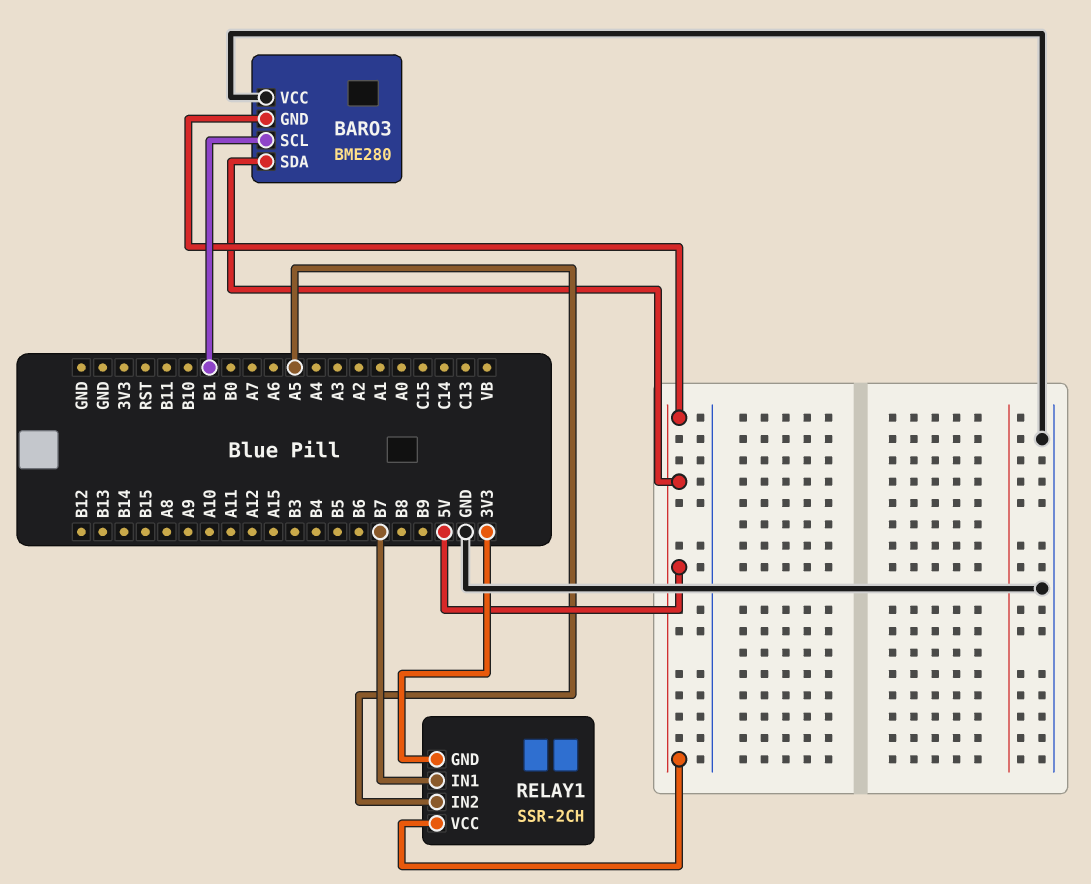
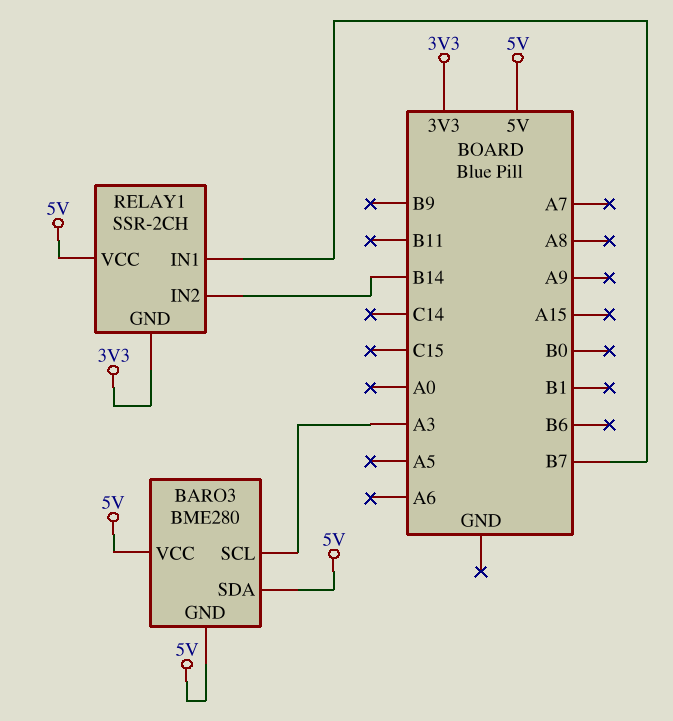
BARO3 pin SCL: B1 -> A3
BARO3 pin VCC: GND -> 5V
RELAY1 pin IN2: A5 -> B14

